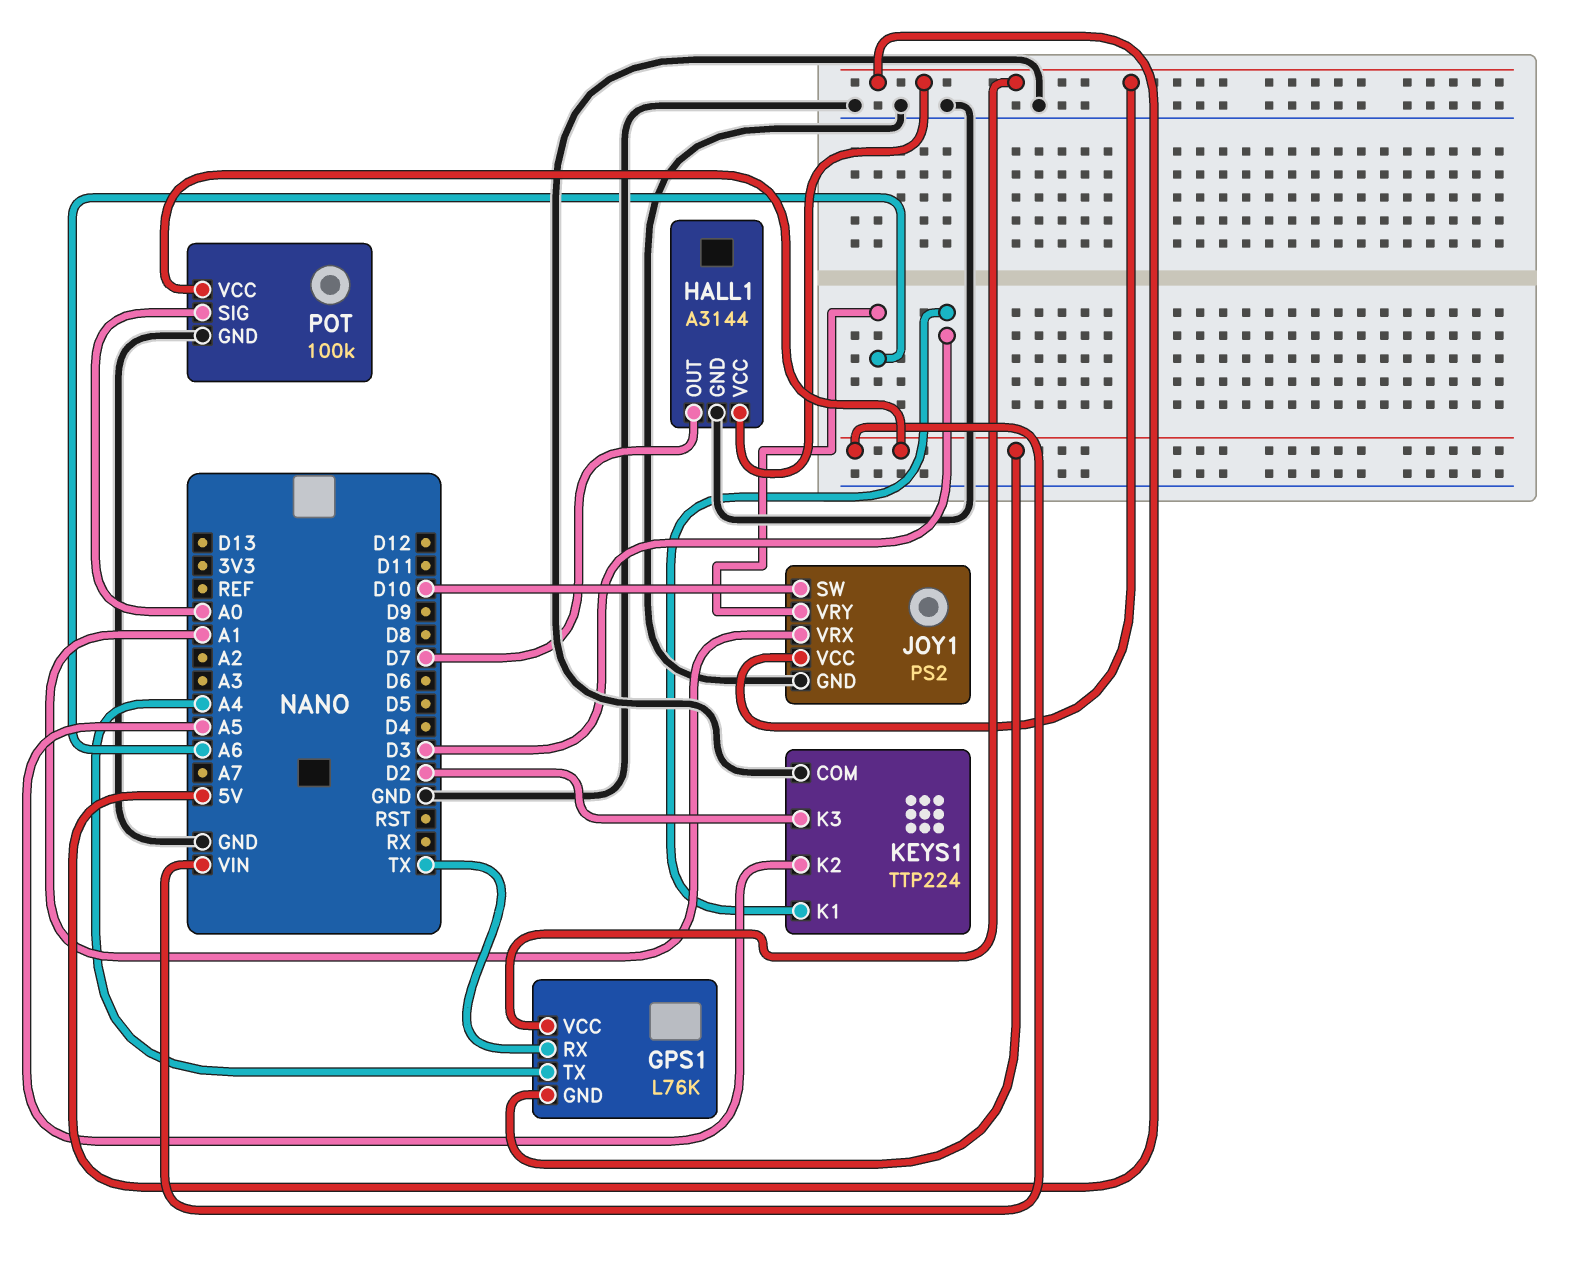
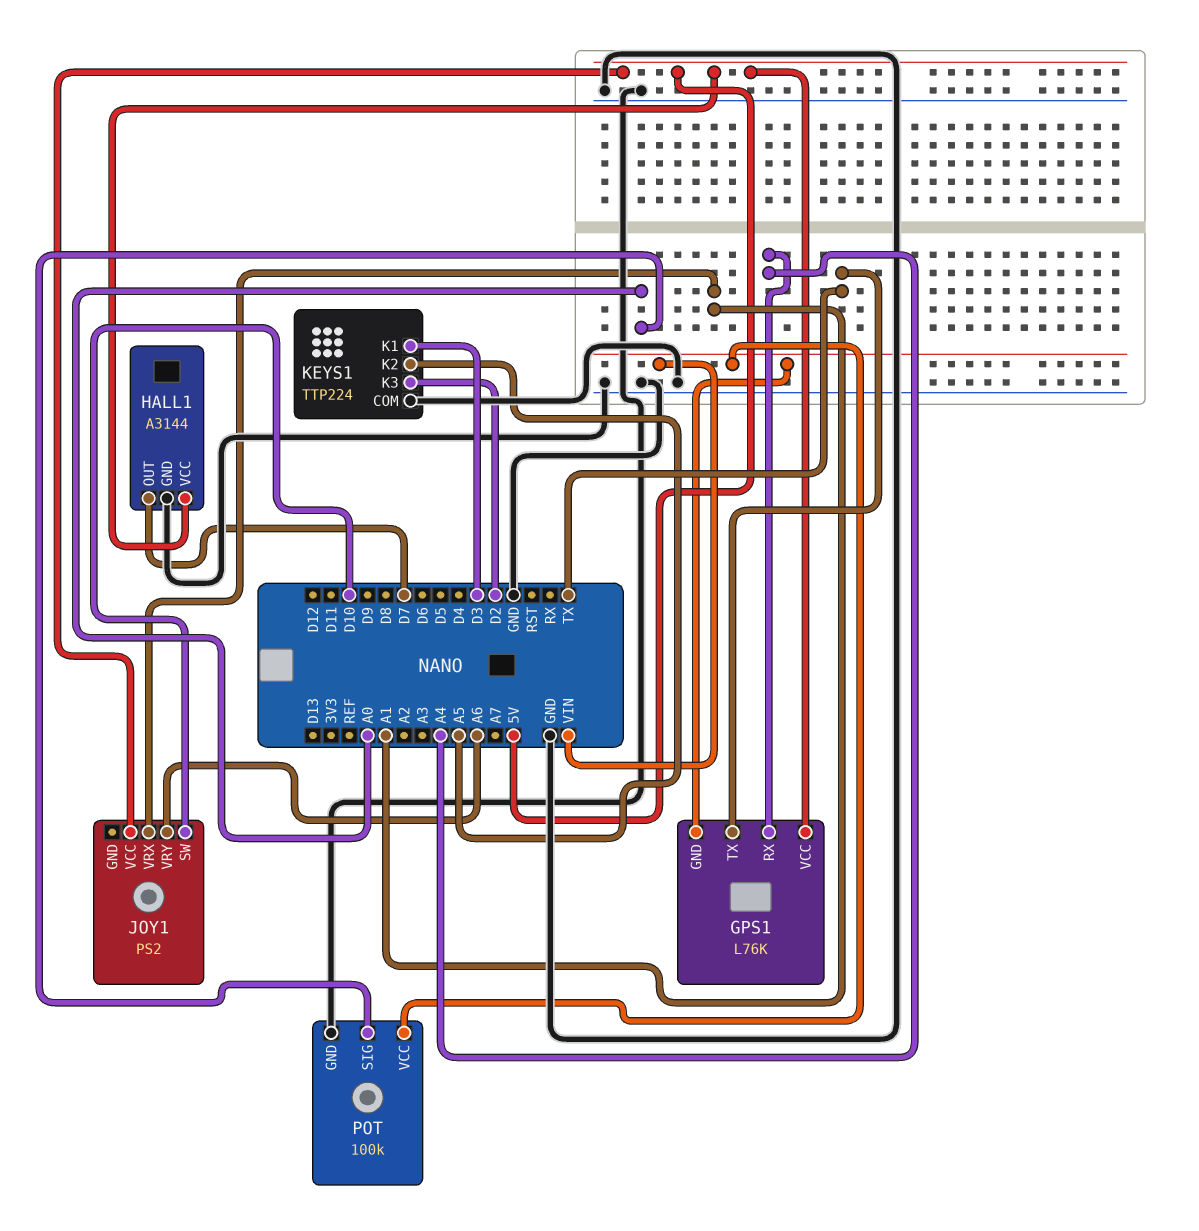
GPS1 pin RX: TX -> A4
GPS1 pin TX: A4 -> TX
JOY1 pin GND: GND -> none

